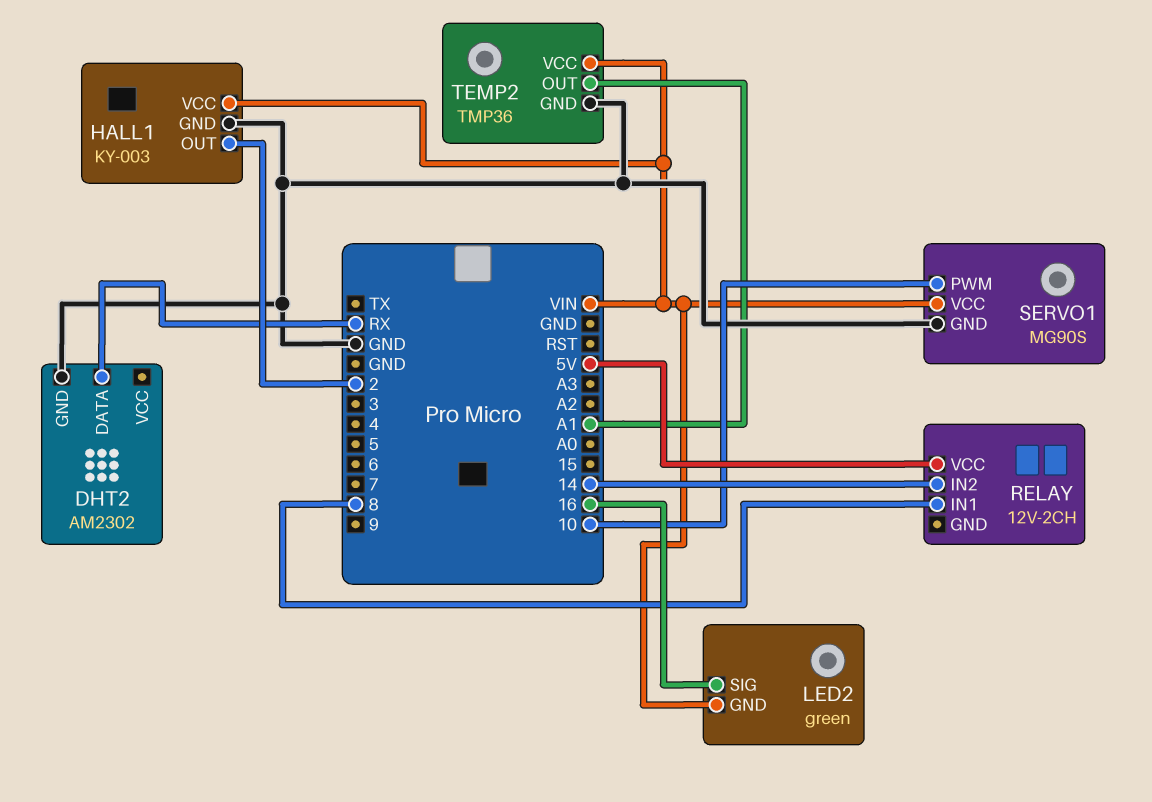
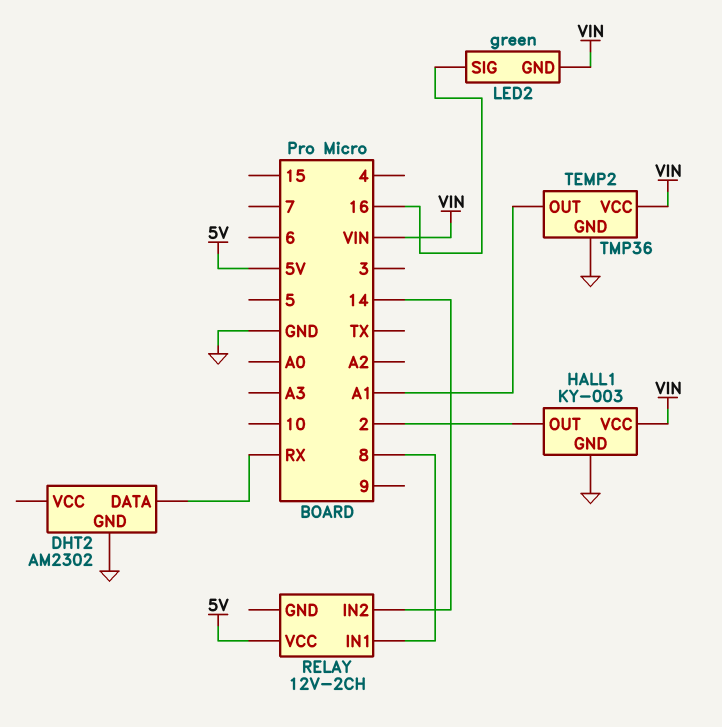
SERVO1: MG90S -> none
SERVO1 pin GND: GND -> none
SERVO1 pin PWM: 10 -> none
SERVO1 pin VCC: VIN -> none

